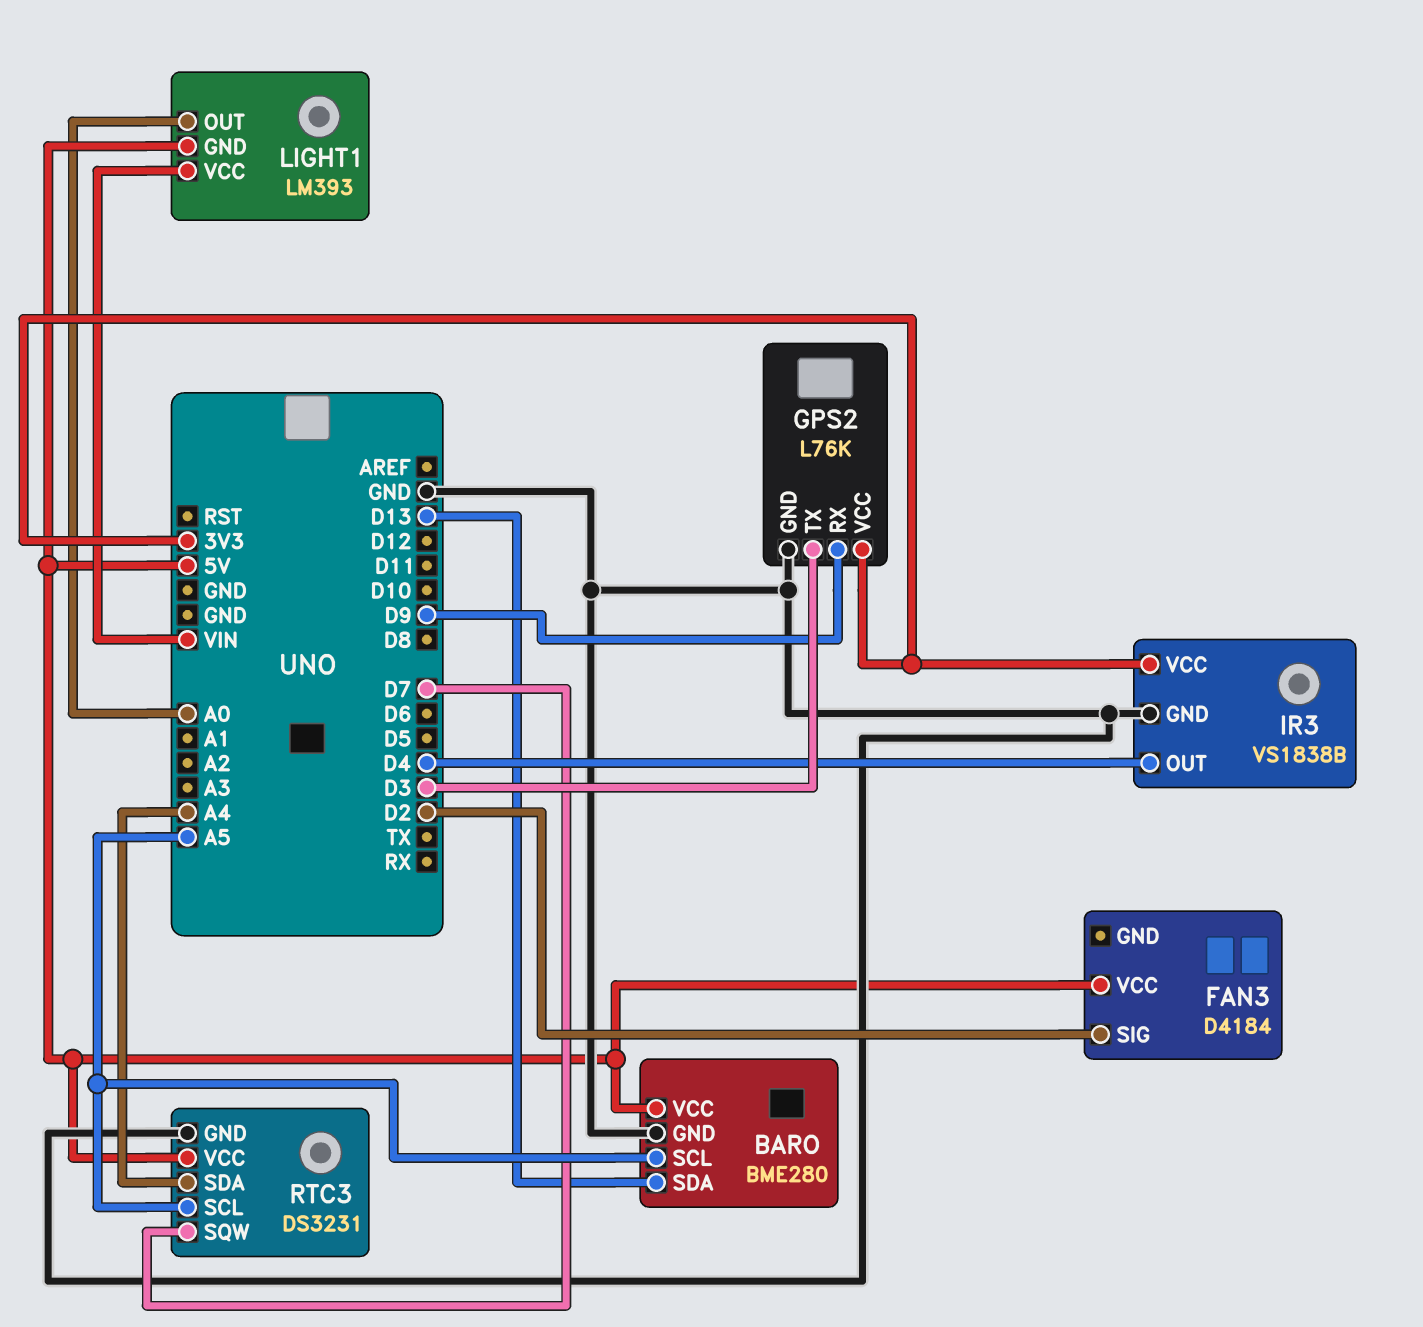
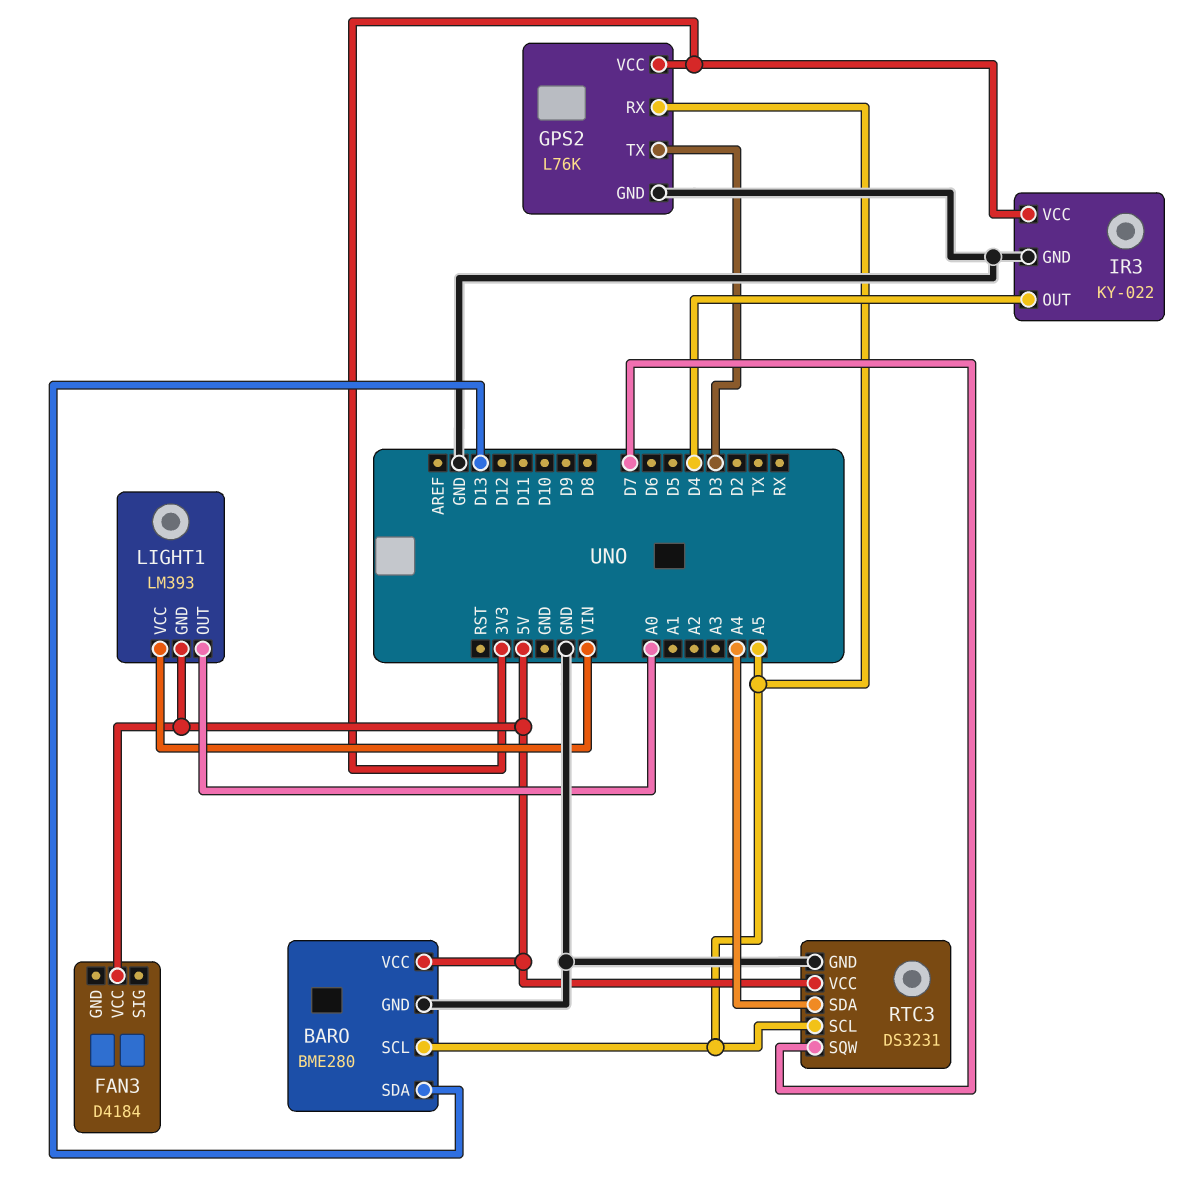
FAN3 pin SIG: D2 -> none
GPS2 pin RX: D9 -> A5
IR3: VS1838B -> KY-022

